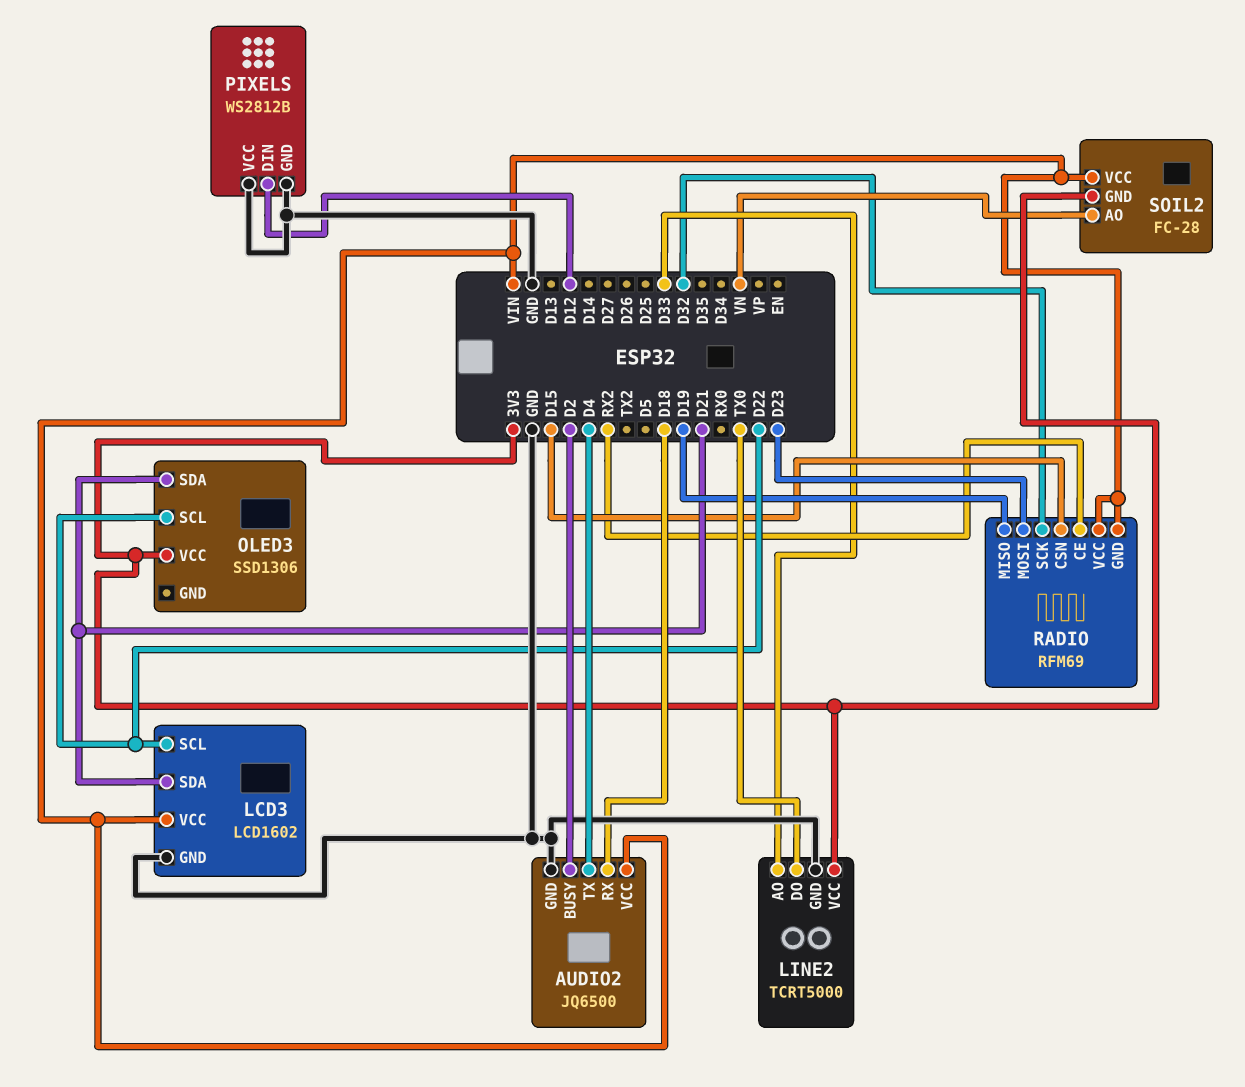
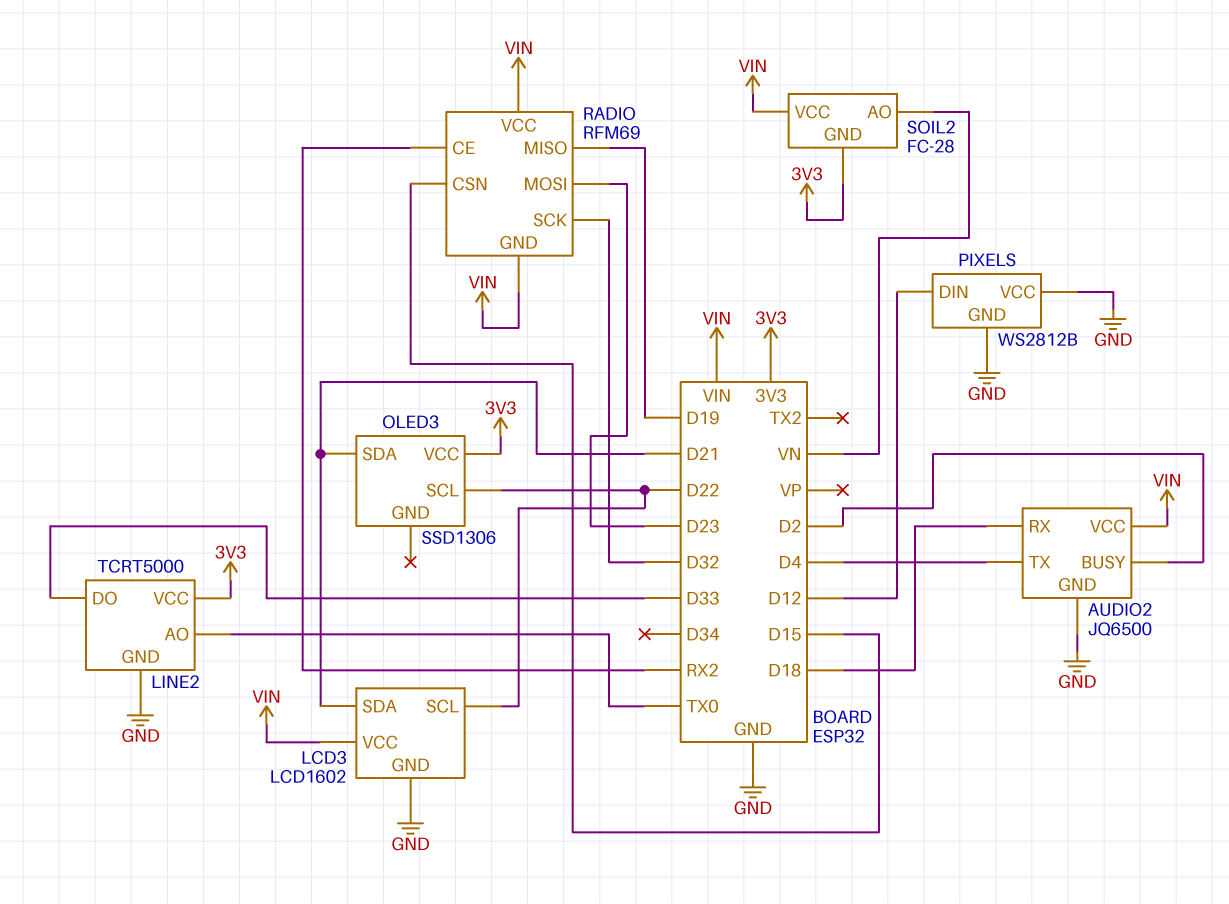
LINE2 pin AO: D33 -> TX0
LINE2 pin DO: TX0 -> D33

